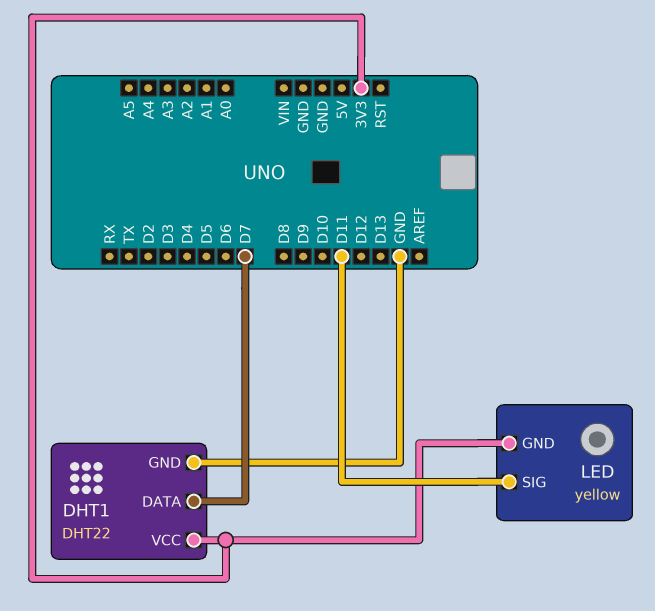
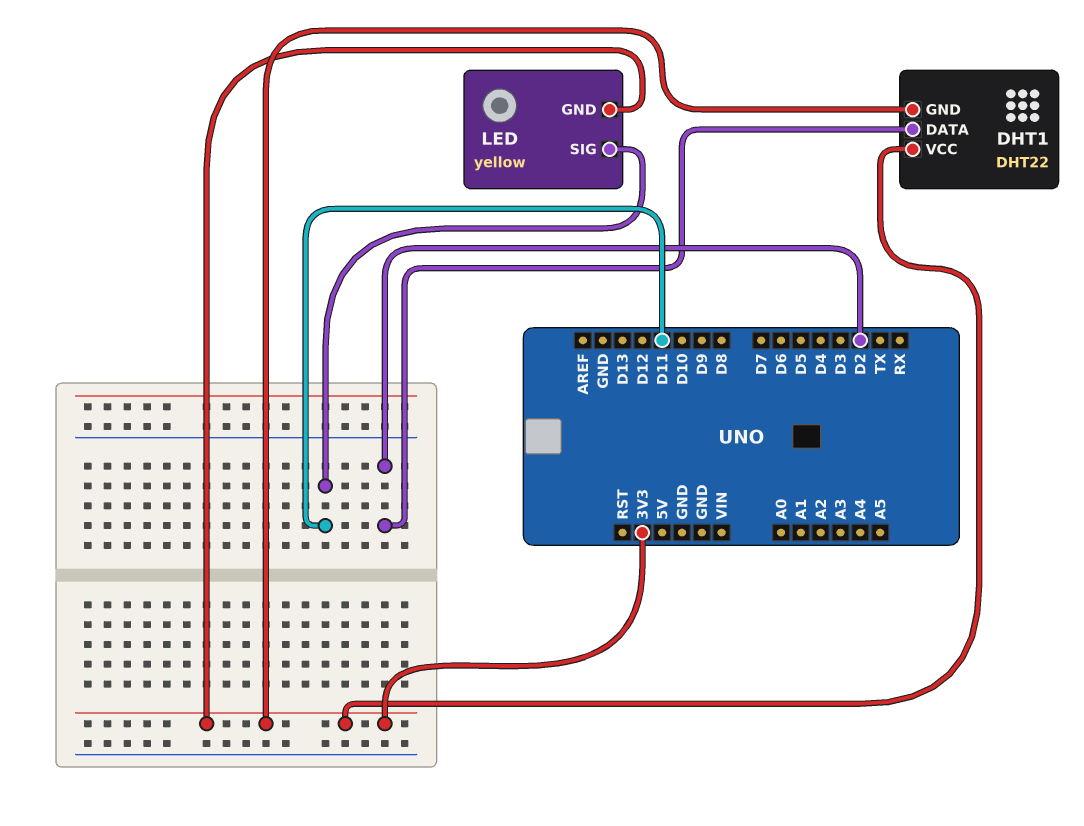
DHT1 pin DATA: D7 -> D2
DHT1 pin GND: GND -> 3V3

